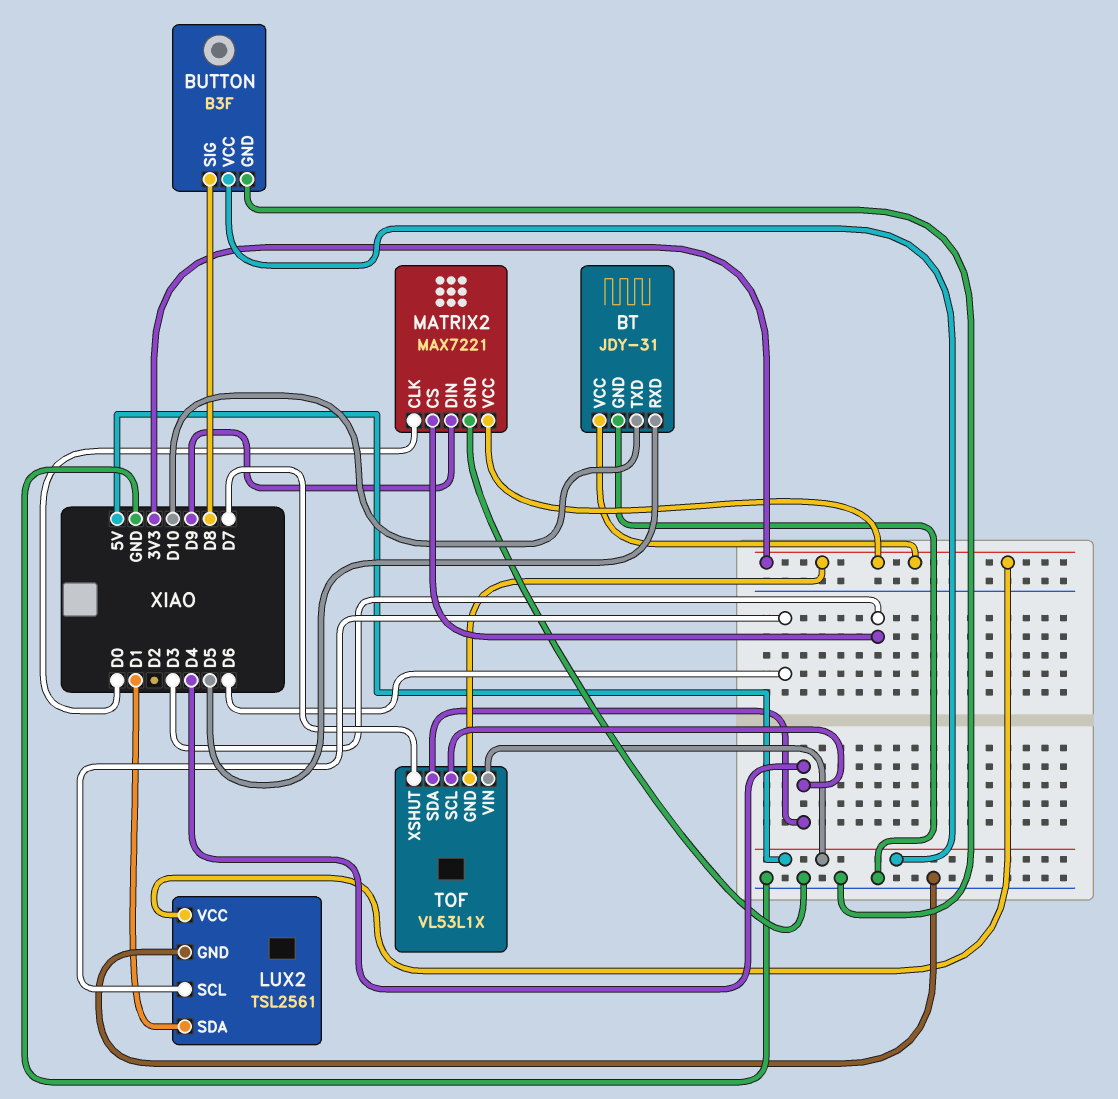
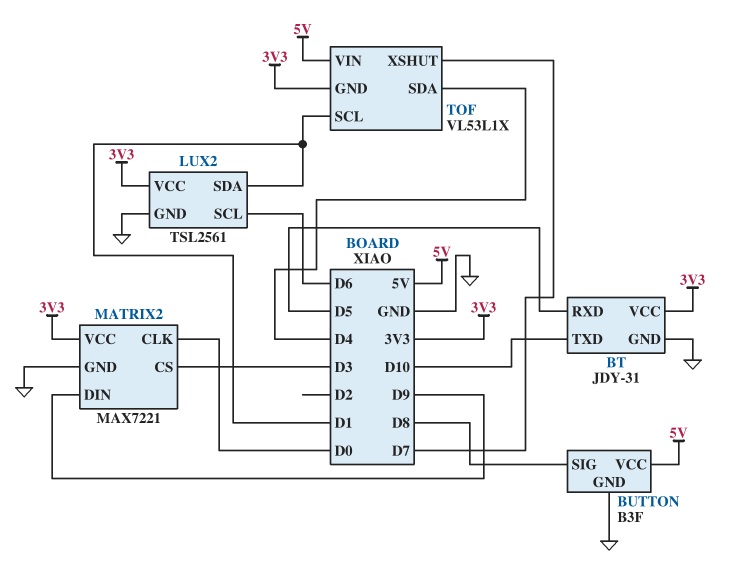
TOF pin SCL: D4 -> D1

